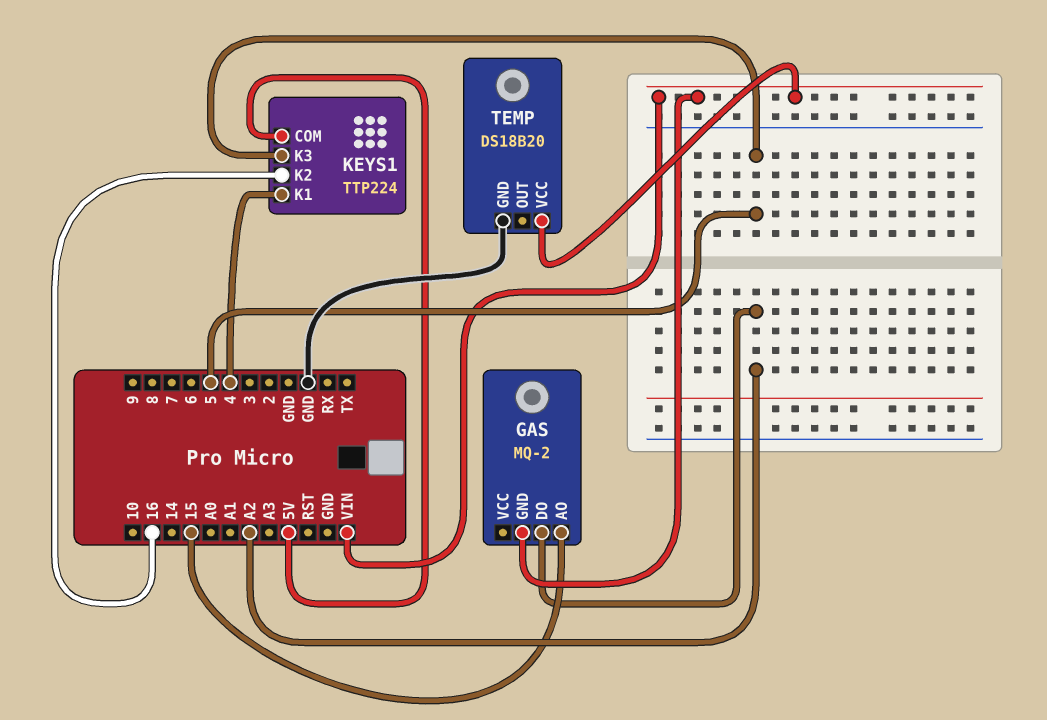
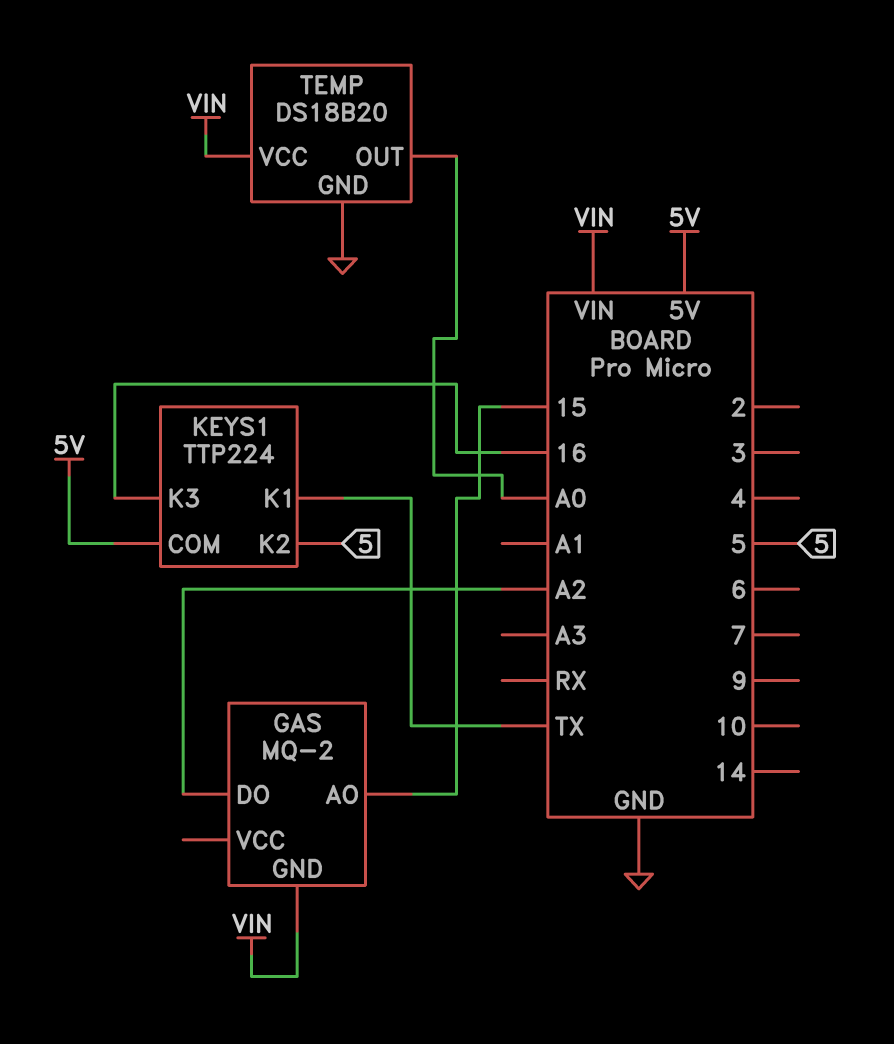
KEYS1 pin K1: 4 -> TX
KEYS1 pin K2: 16 -> 5
KEYS1 pin K3: 5 -> 16
TEMP pin OUT: none -> A0

